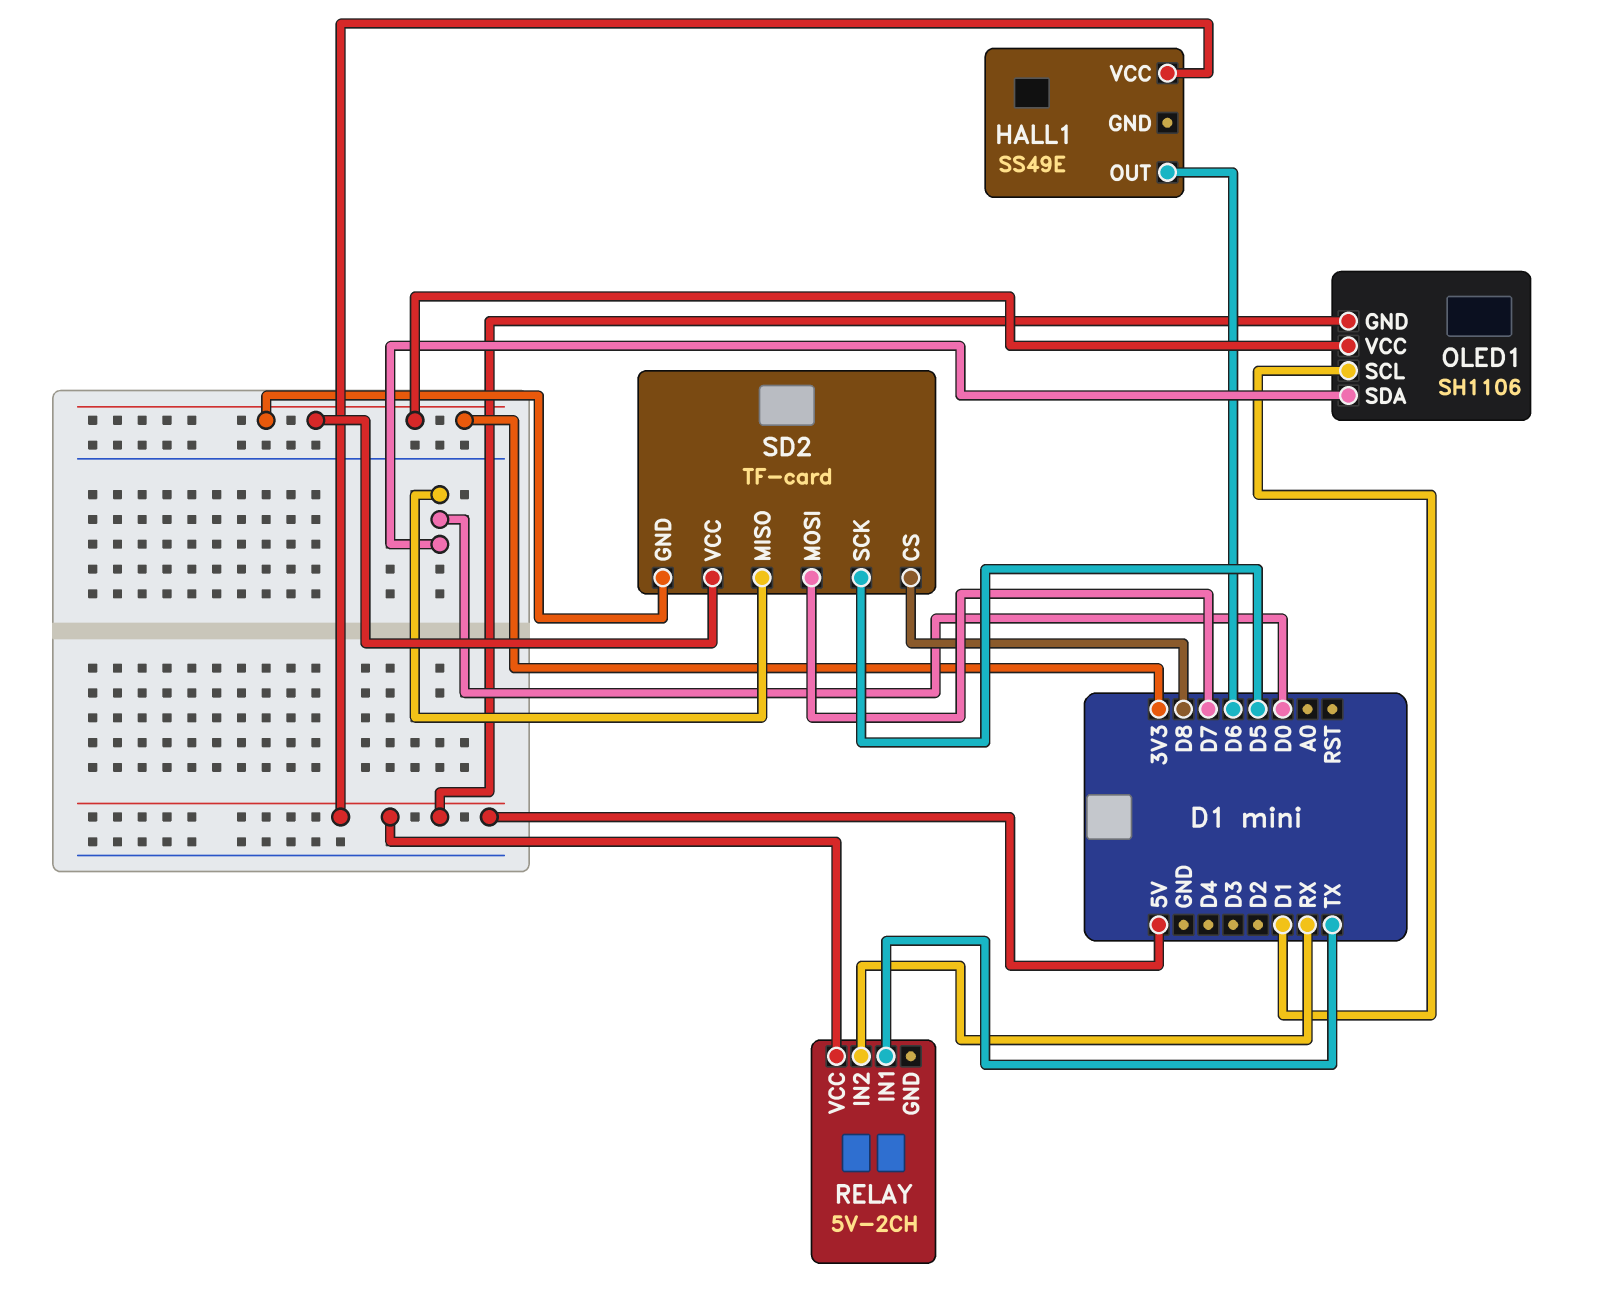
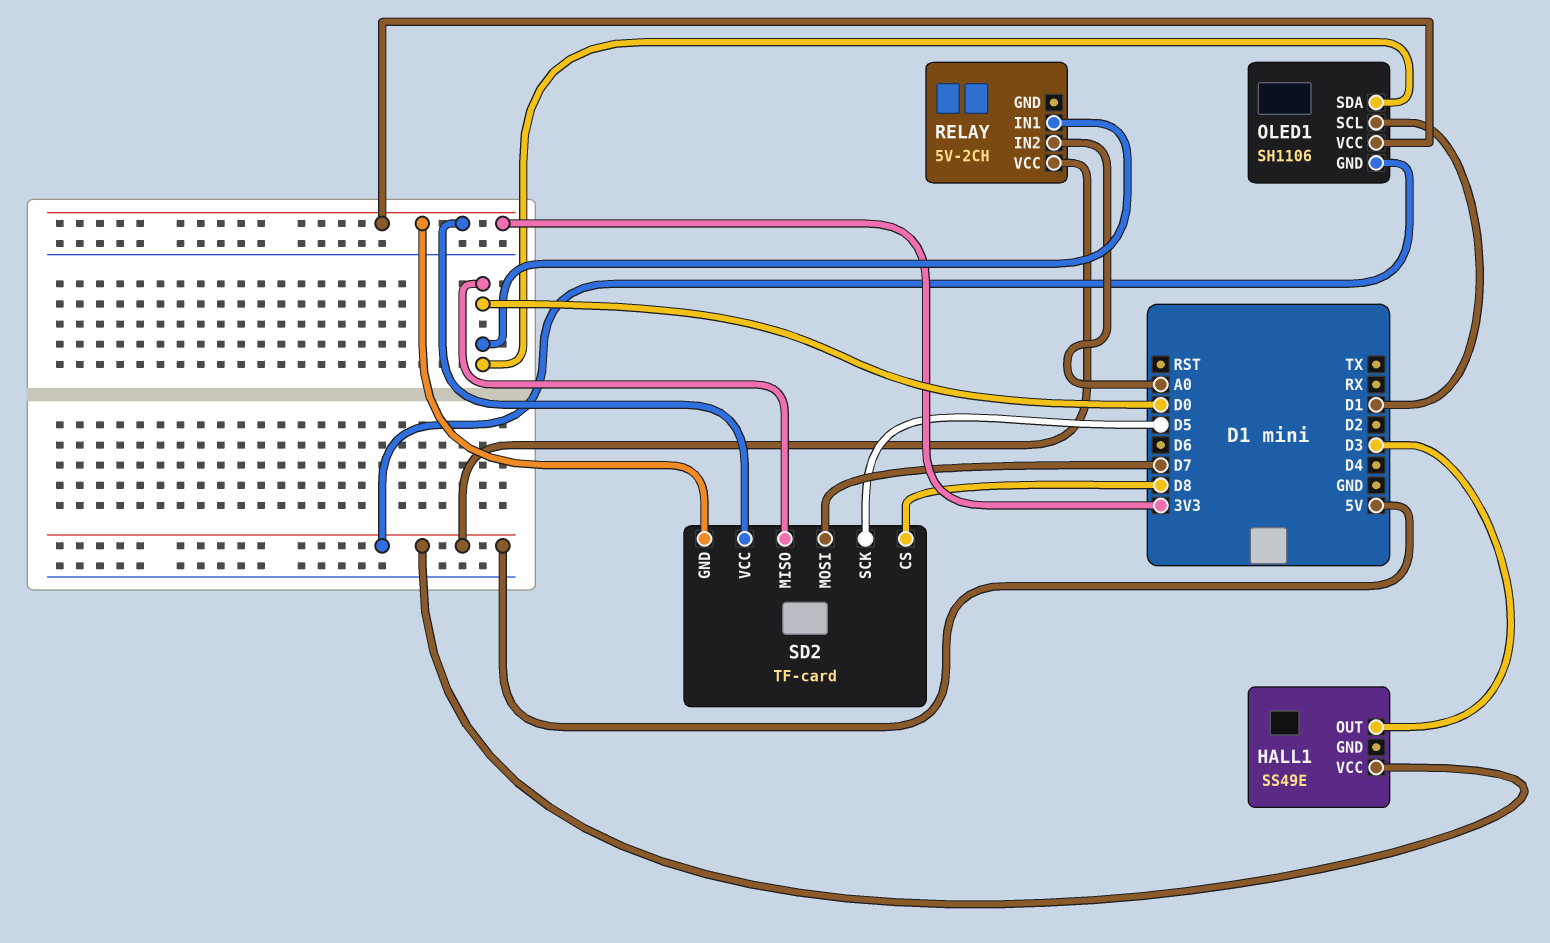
HALL1 pin OUT: D6 -> D3
RELAY pin IN1: TX -> D0
RELAY pin IN2: RX -> A0

